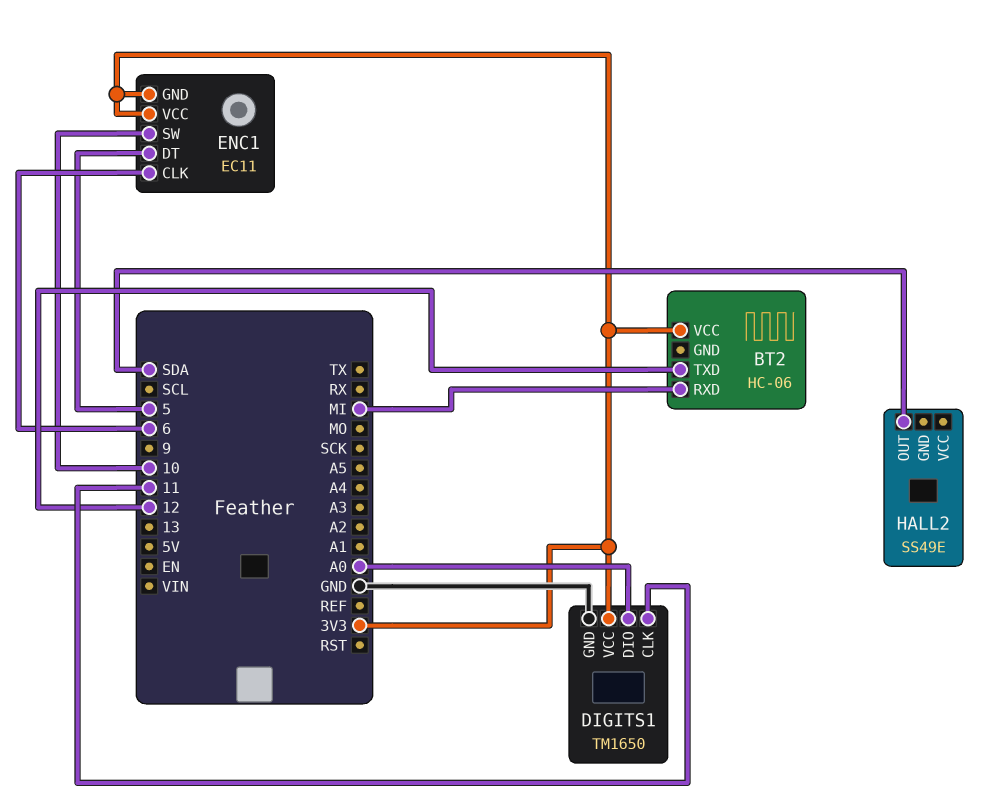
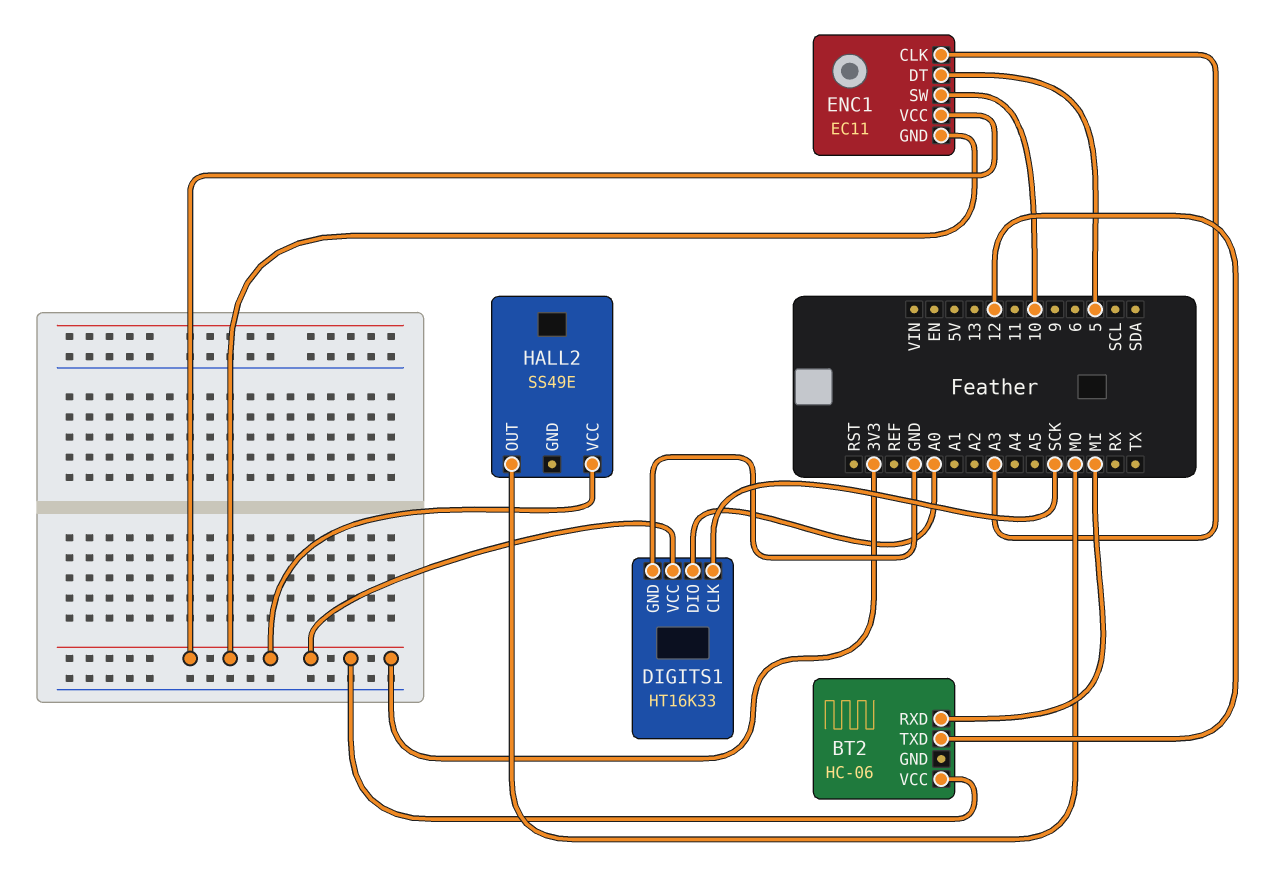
DIGITS1: TM1650 -> HT16K33
DIGITS1 pin CLK: 11 -> SCK
ENC1 pin CLK: 6 -> A3
HALL2 pin OUT: SDA -> MO
HALL2 pin VCC: none -> 3V3

